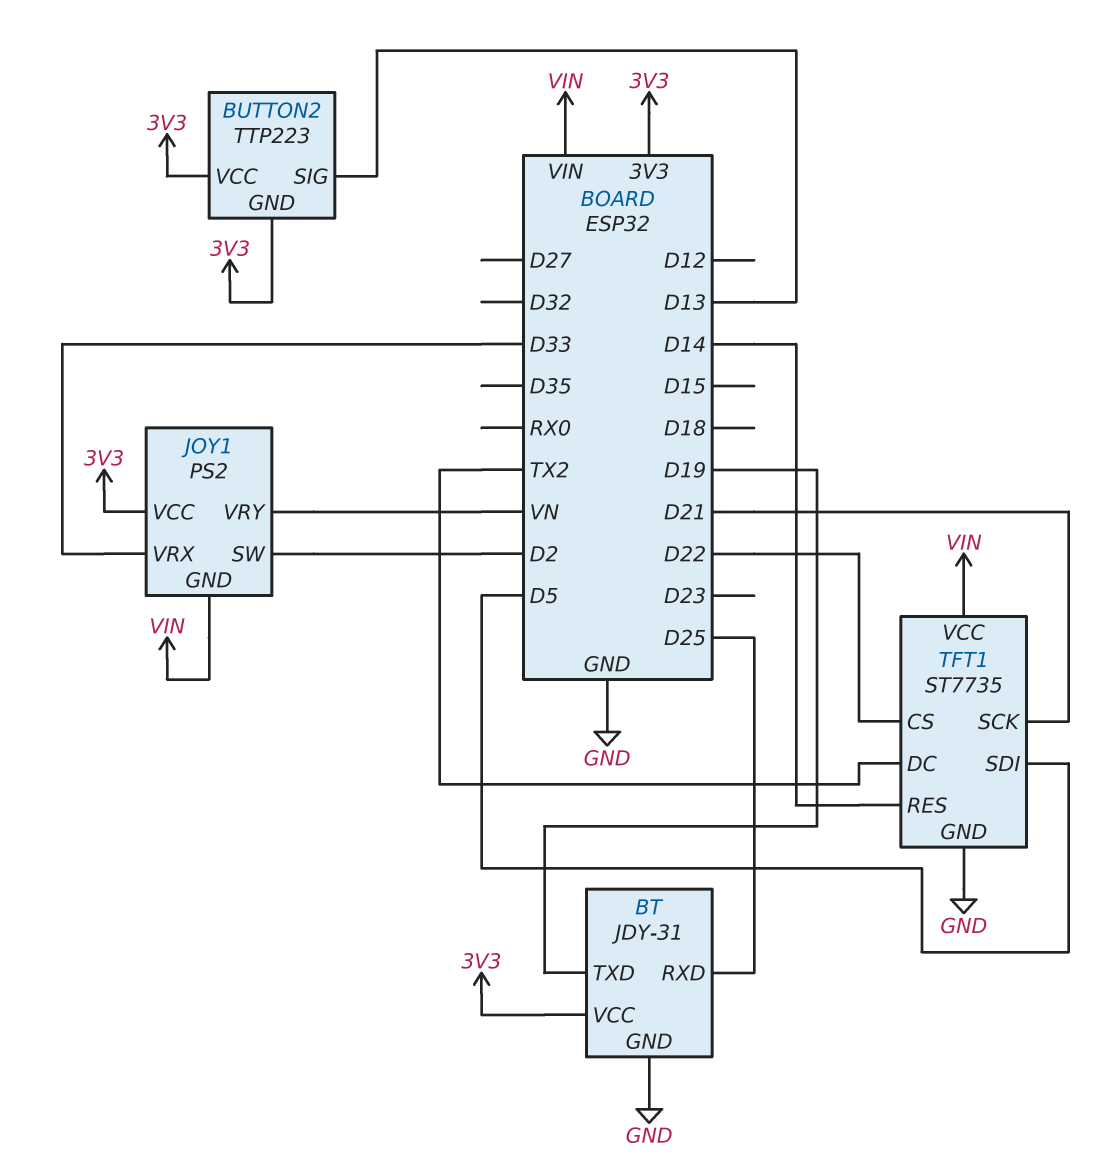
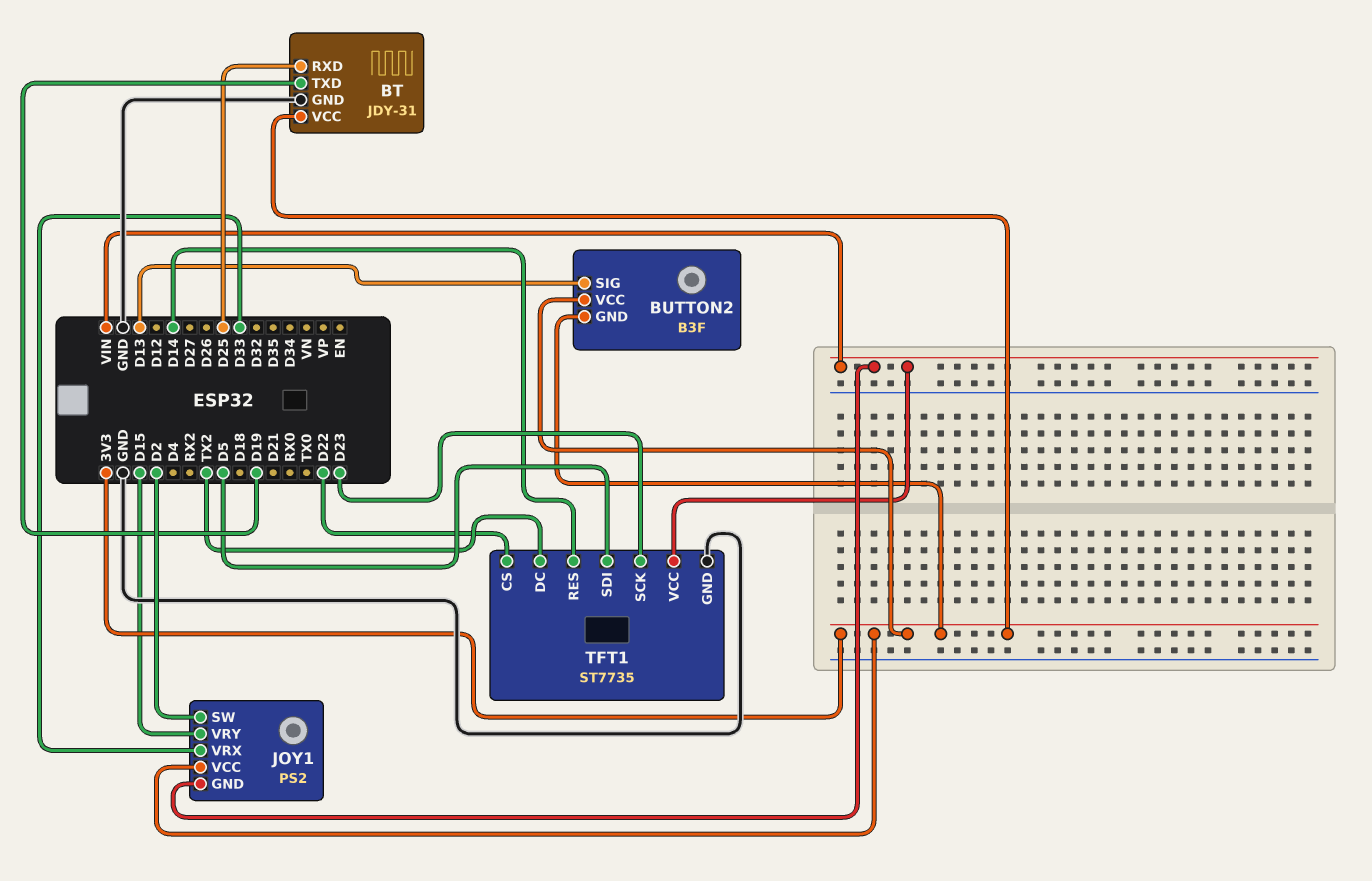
BUTTON2: TTP223 -> B3F
JOY1 pin VRY: VN -> D15
TFT1 pin SCK: D21 -> D23

